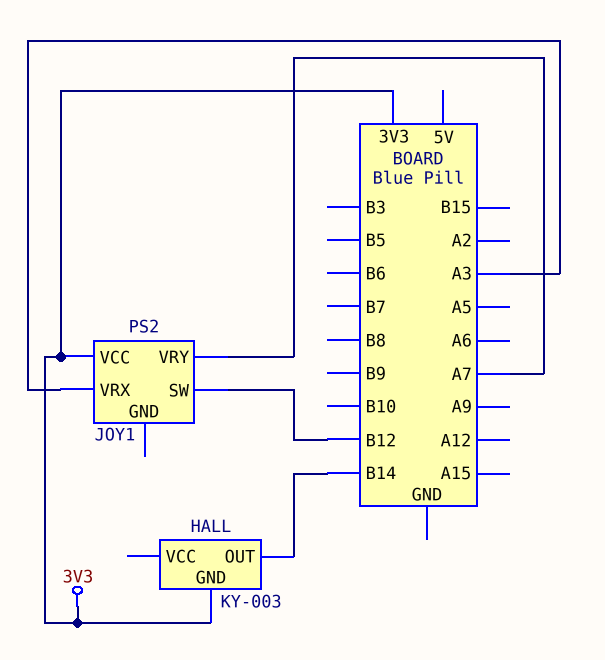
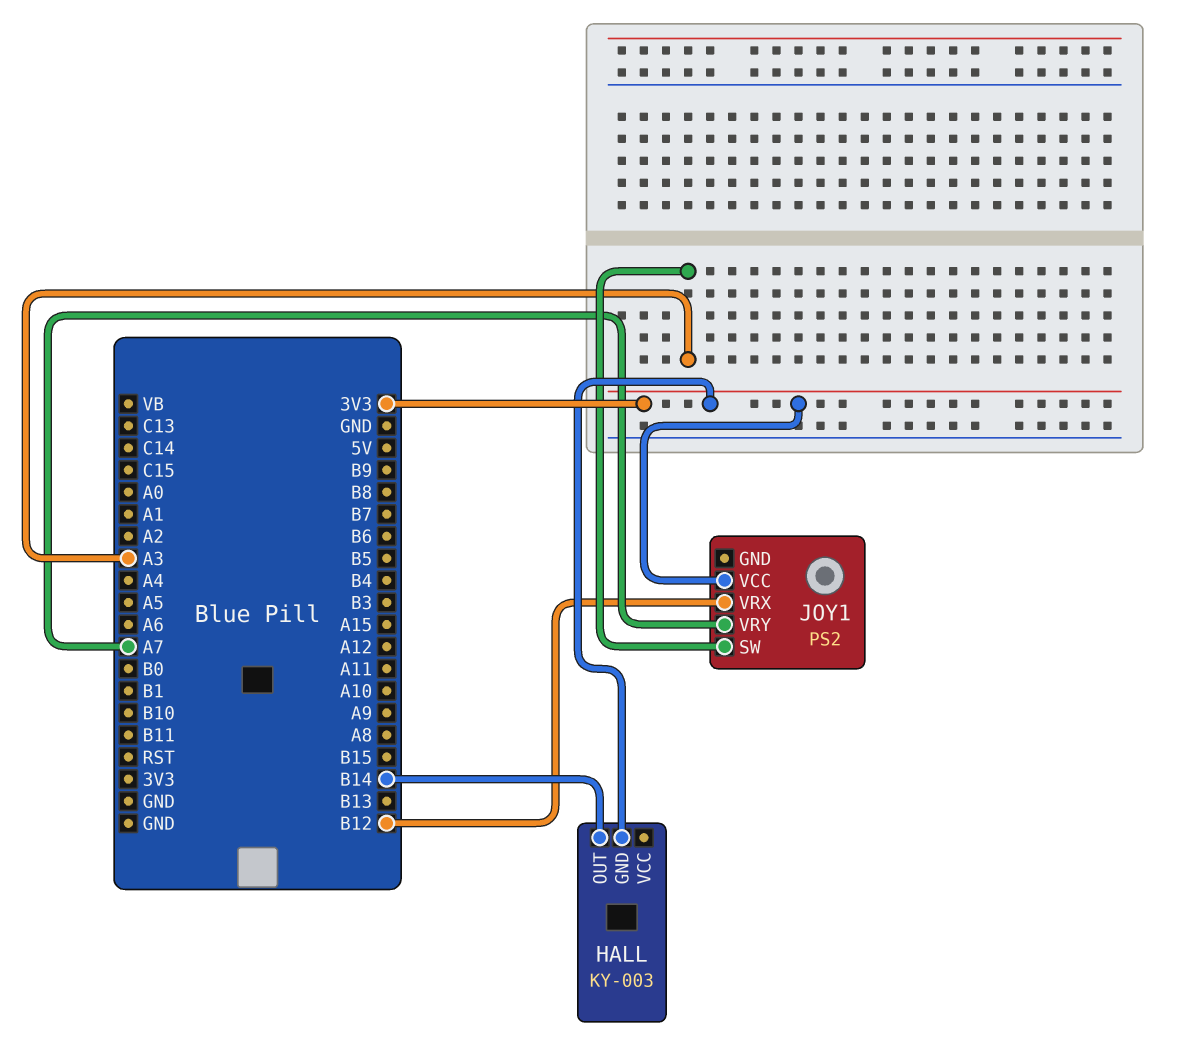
JOY1 pin SW: B12 -> A3
JOY1 pin VRX: A3 -> B12

